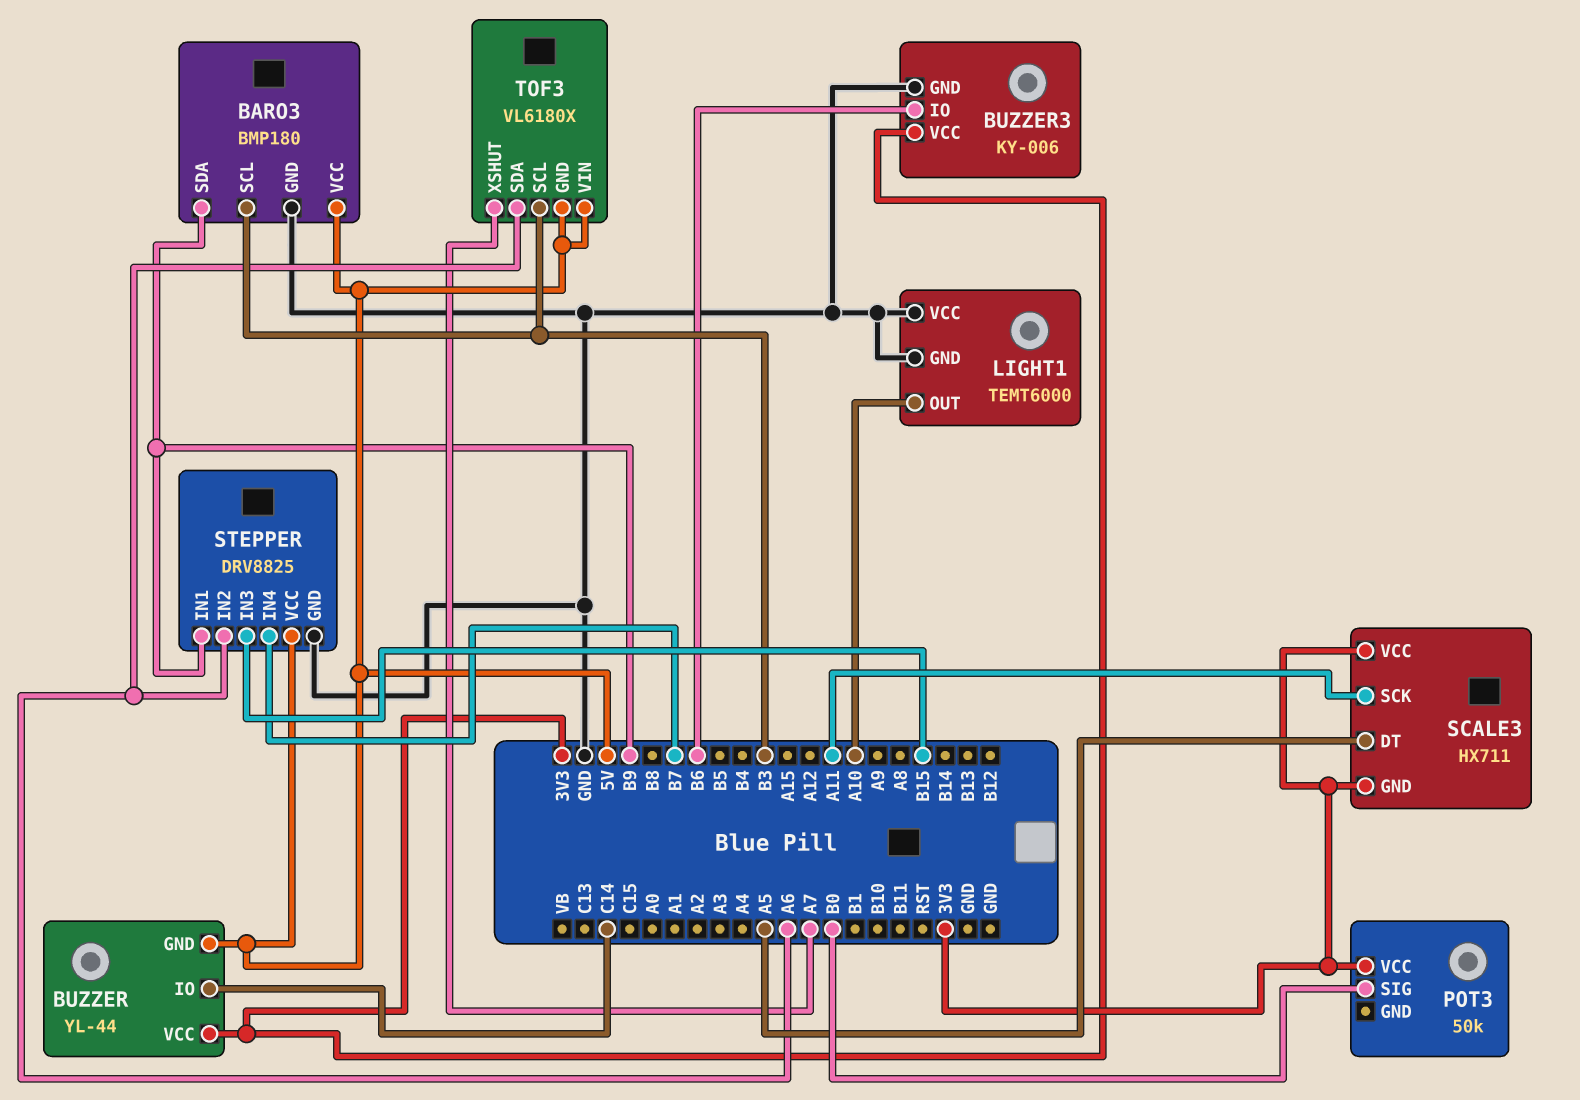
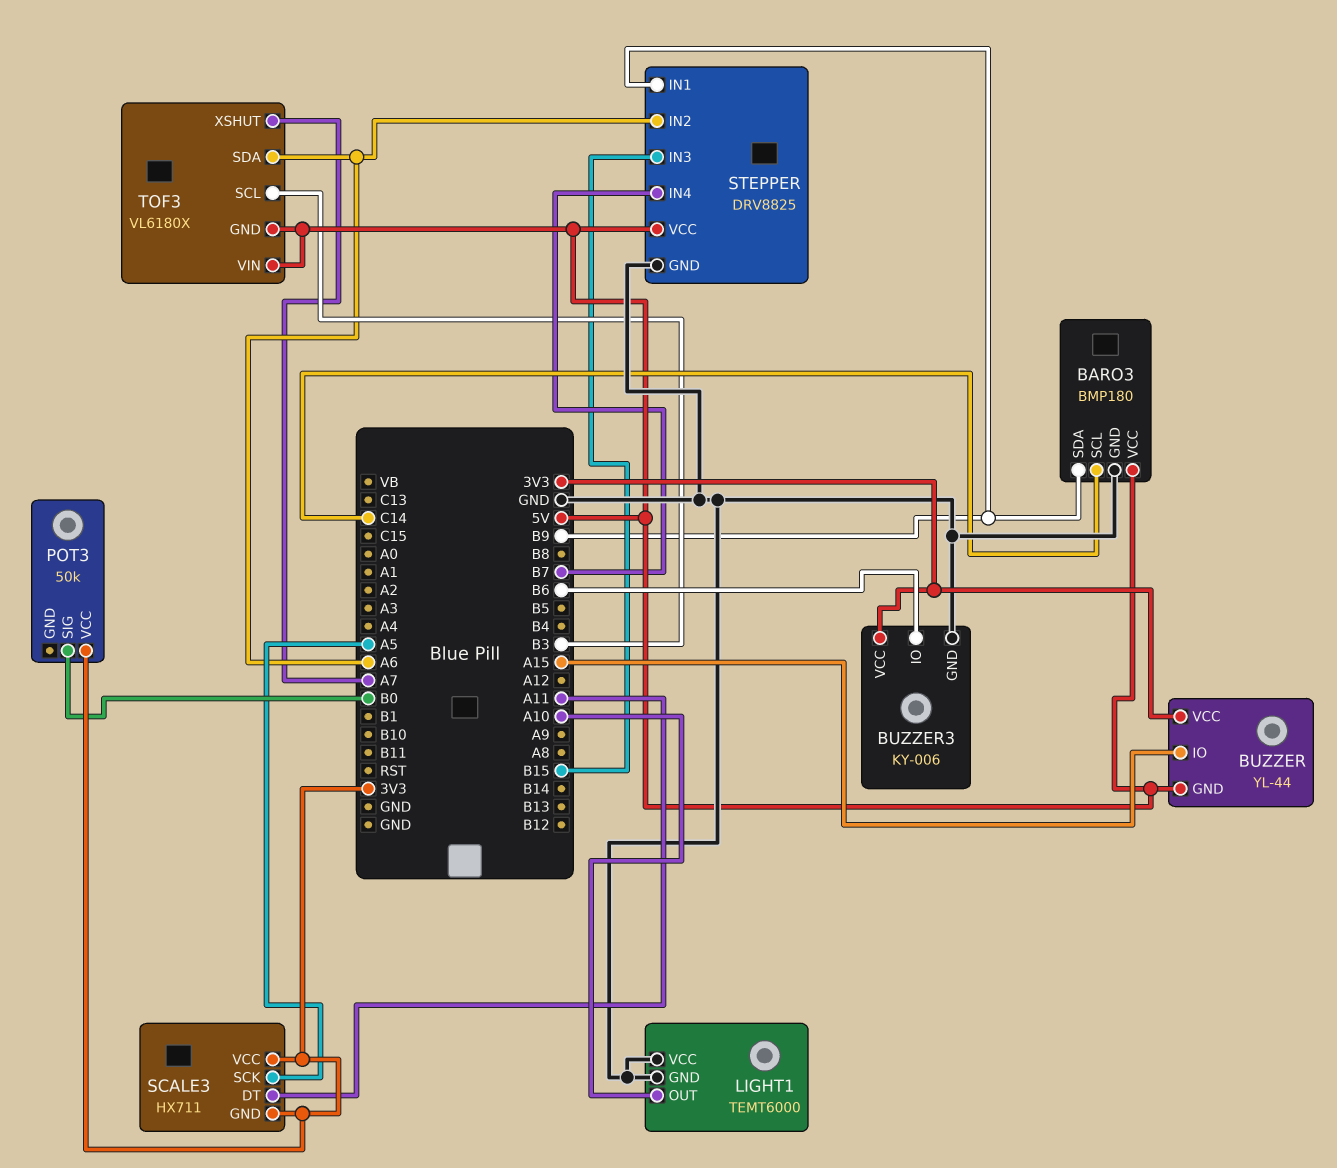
BARO3 pin SCL: B3 -> C14
BUZZER pin IO: C14 -> A15
SCALE3 pin DT: A5 -> A11
SCALE3 pin SCK: A11 -> A5

